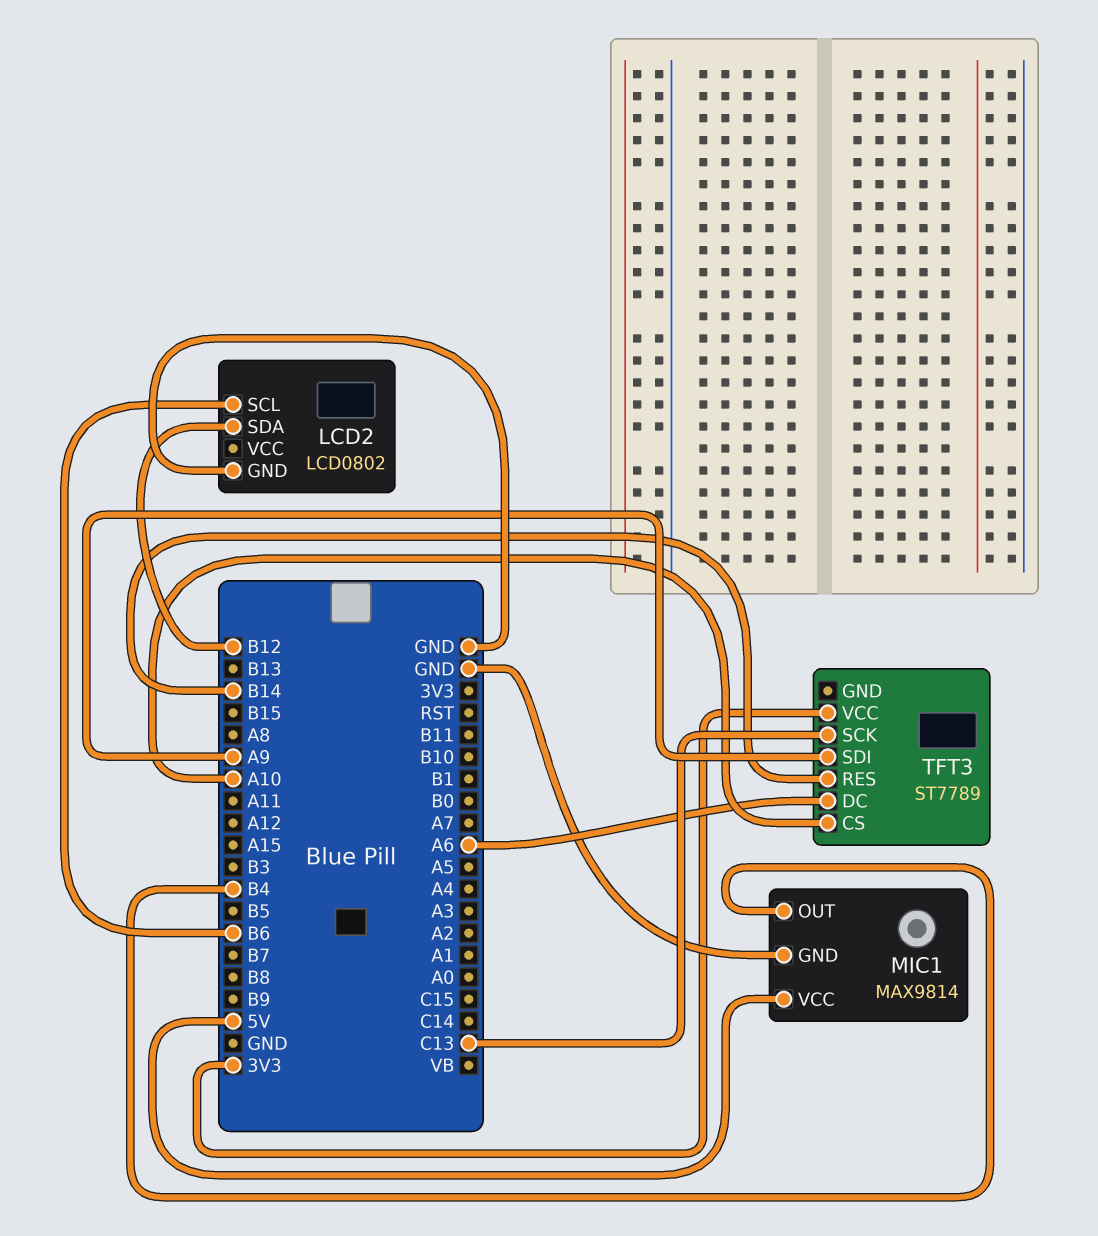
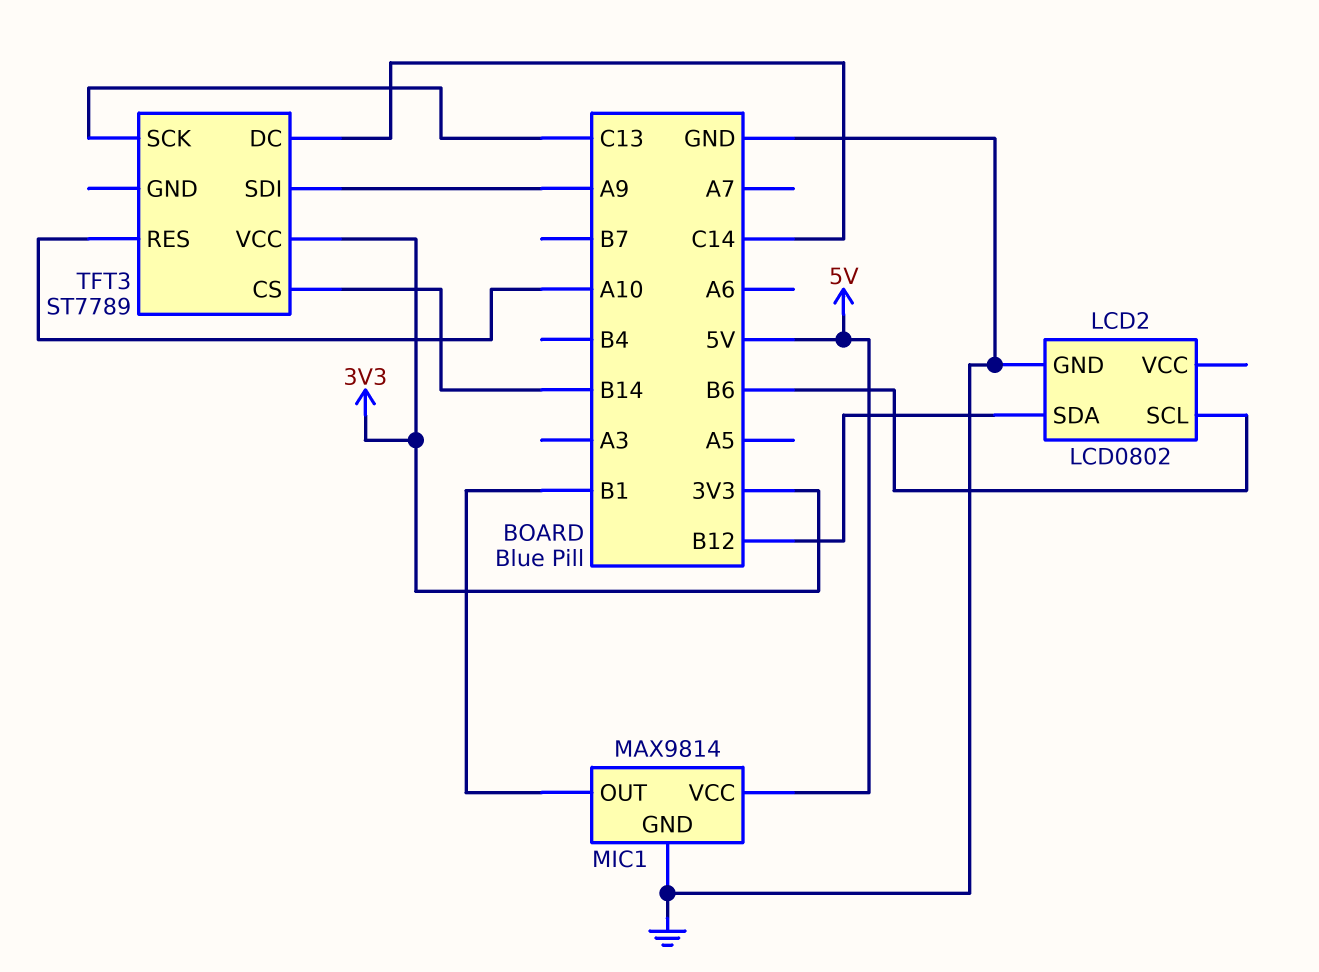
MIC1 pin OUT: B4 -> B1
TFT3 pin CS: A10 -> B14
TFT3 pin DC: A6 -> C14
TFT3 pin RES: B14 -> A10

